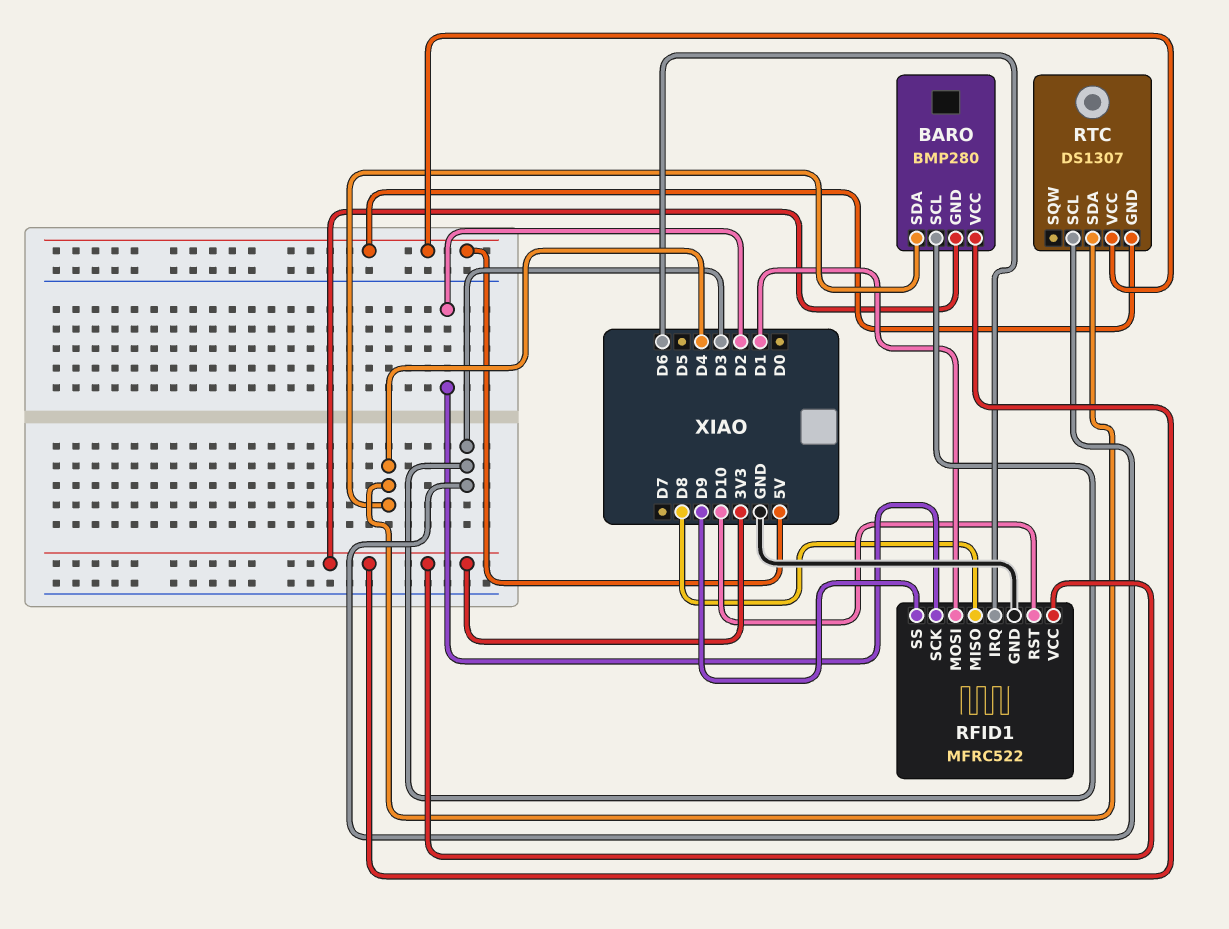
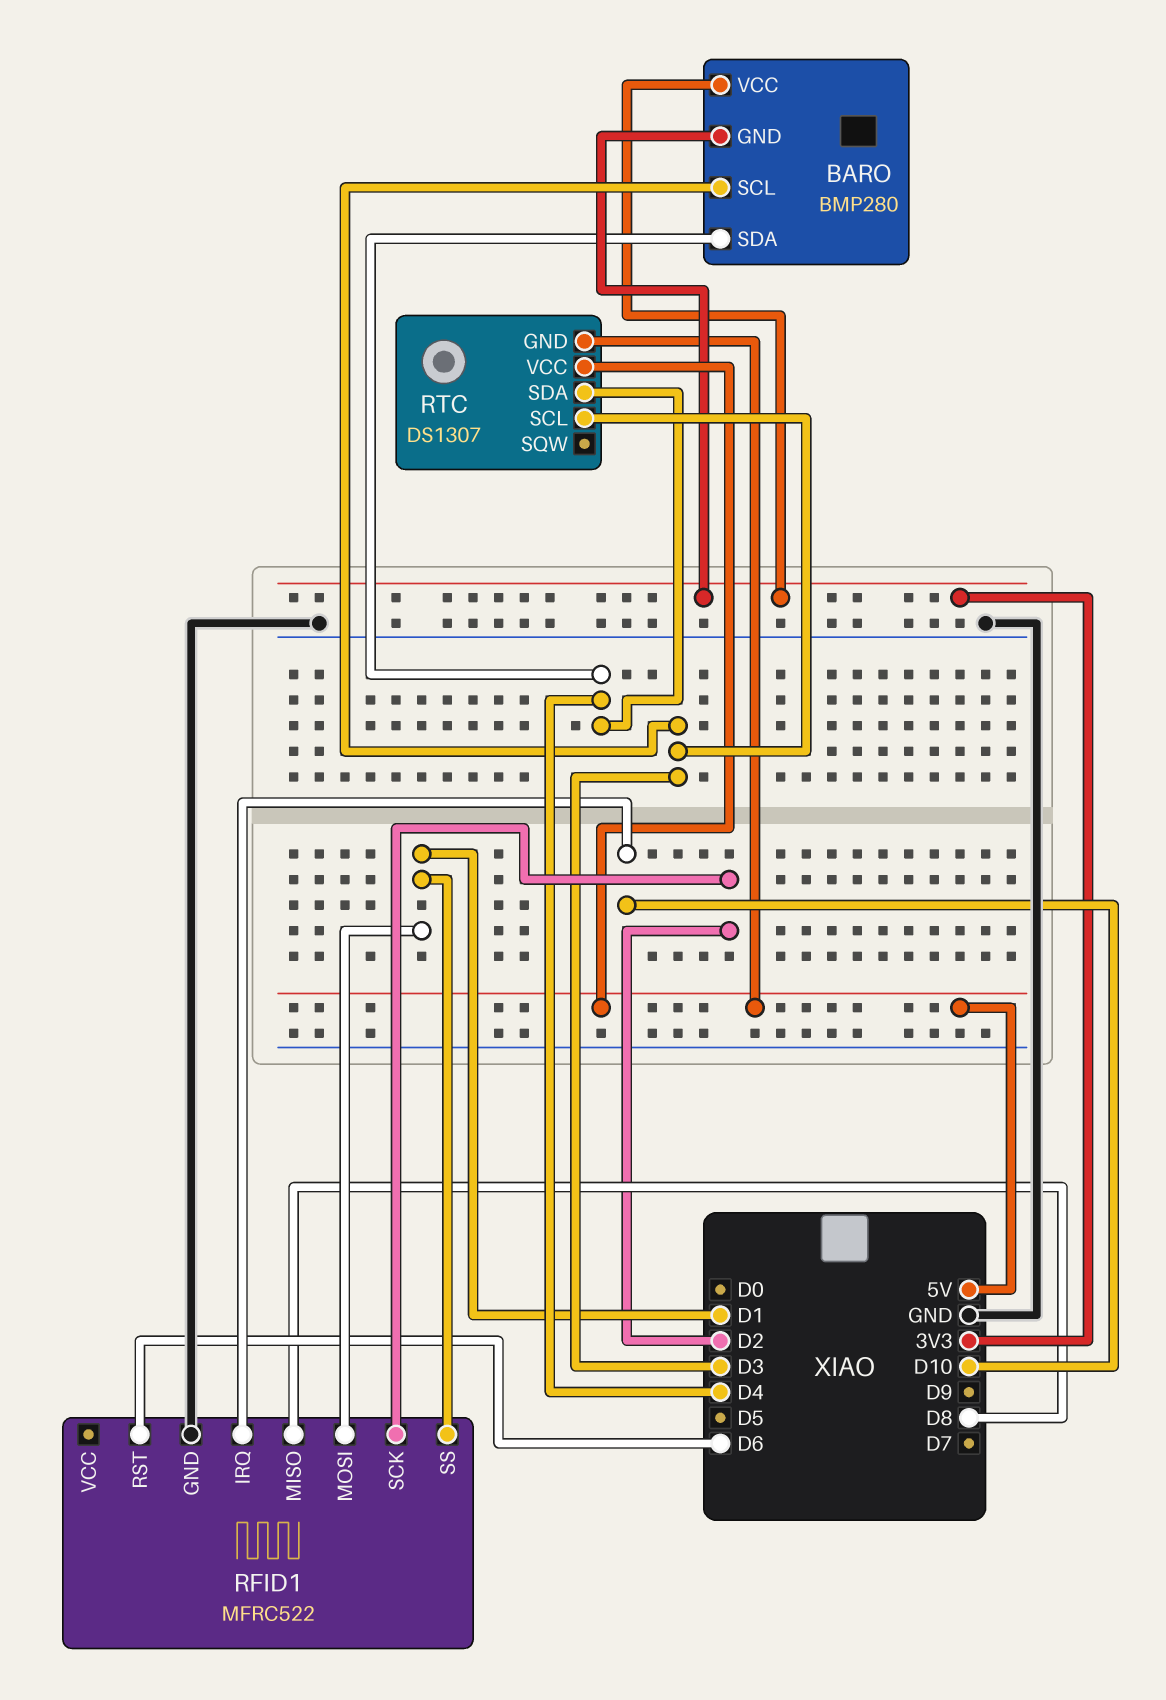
RFID1 pin IRQ: D6 -> D10
RFID1 pin RST: D10 -> D6
RFID1 pin SS: D9 -> D1
RFID1 pin VCC: 3V3 -> none

